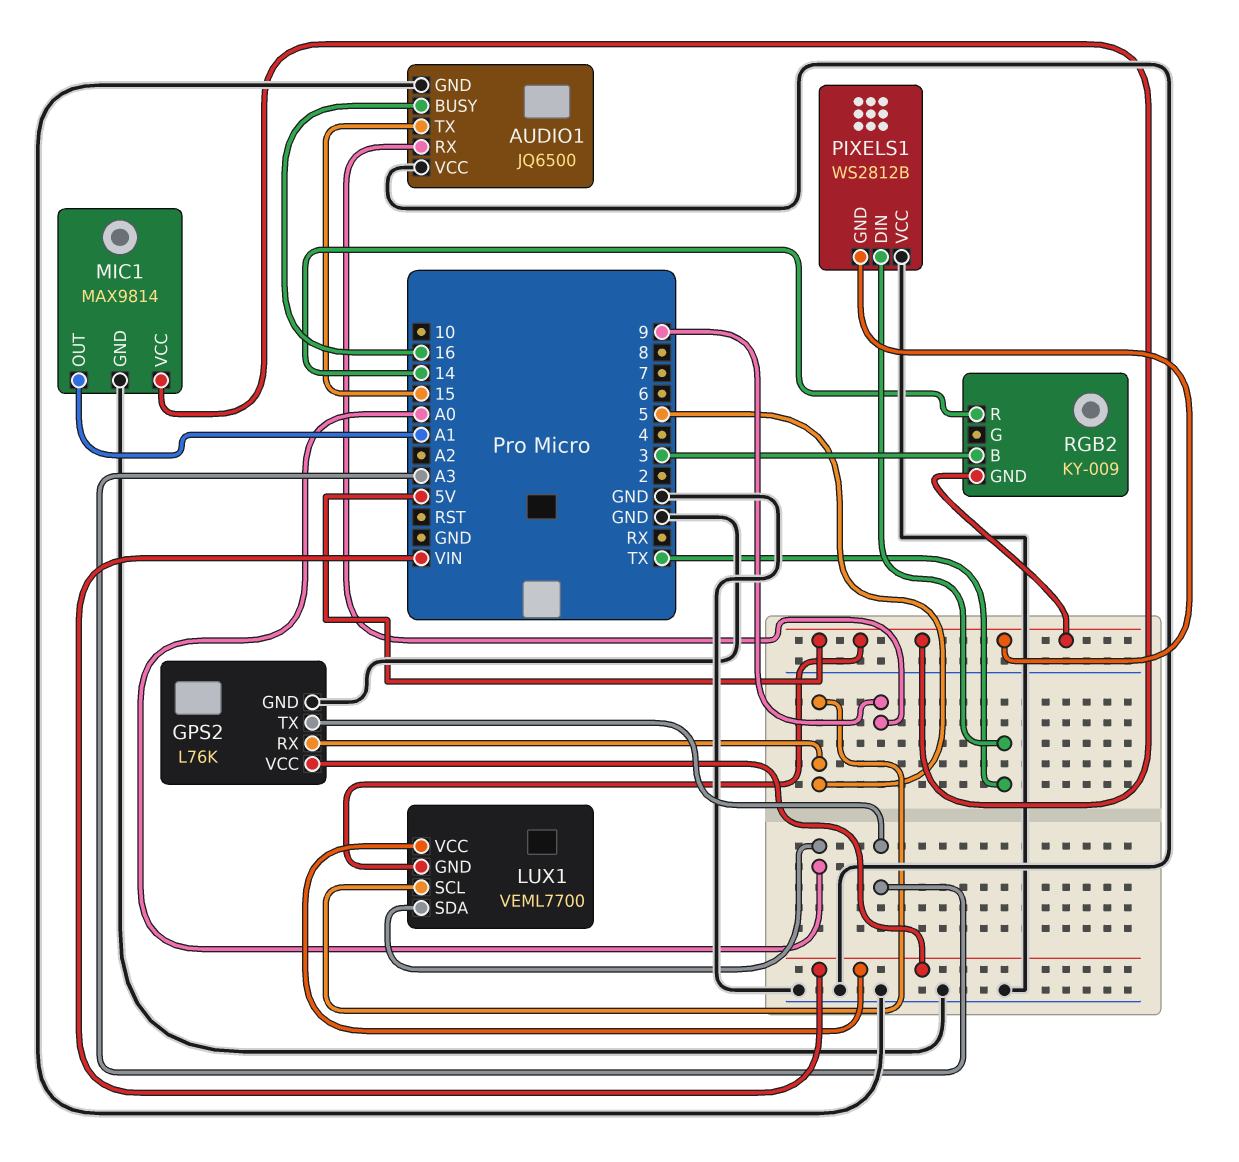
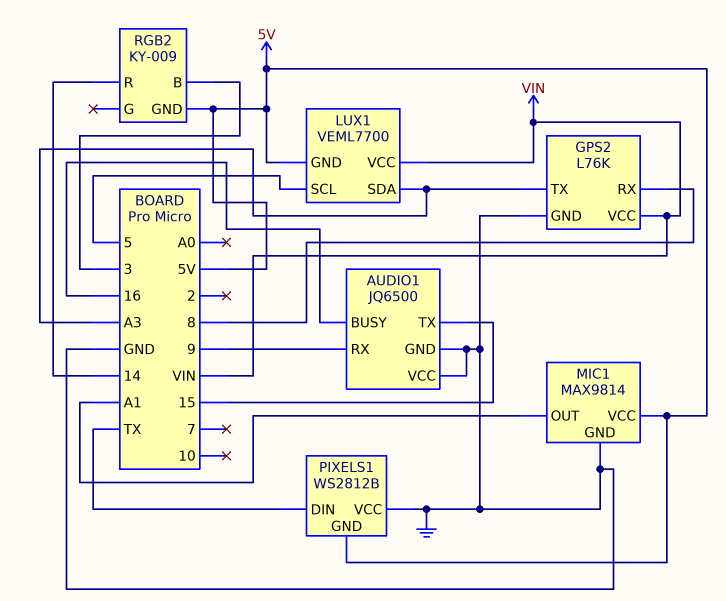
GPS2 pin RX: 5 -> 8
LUX1 pin SDA: A0 -> A3

